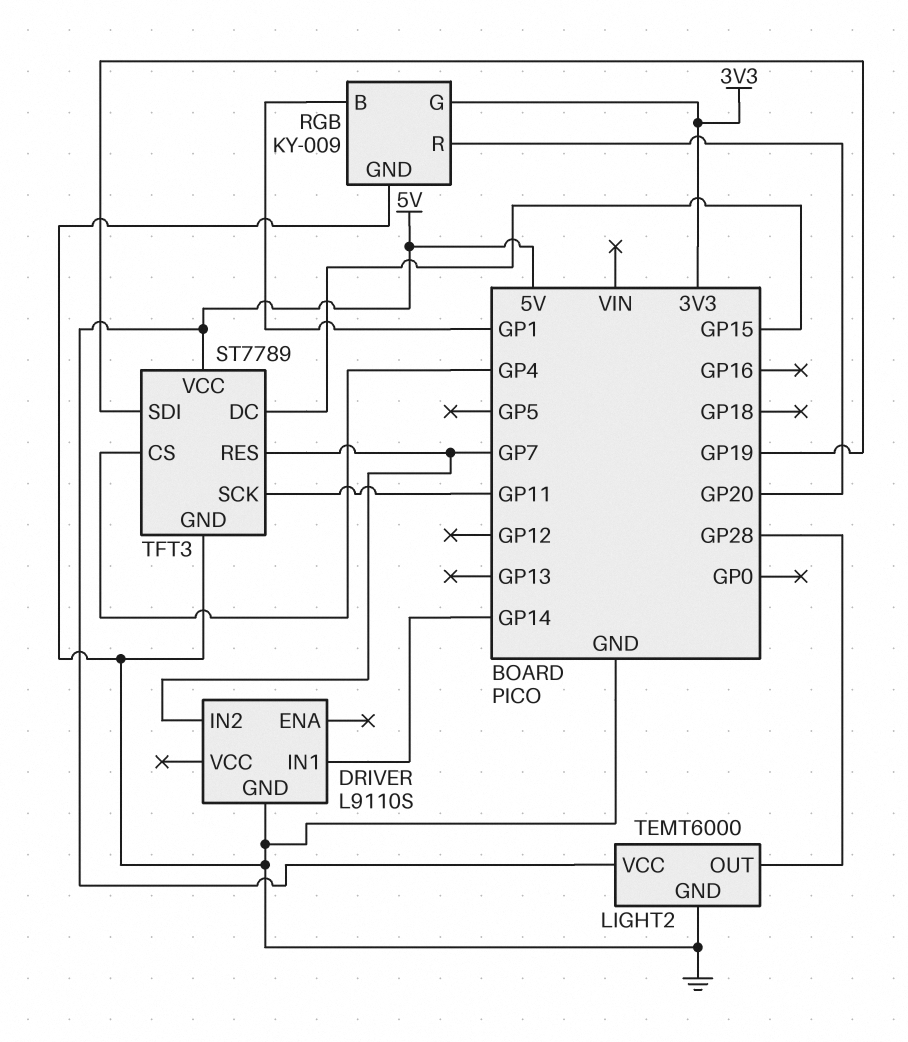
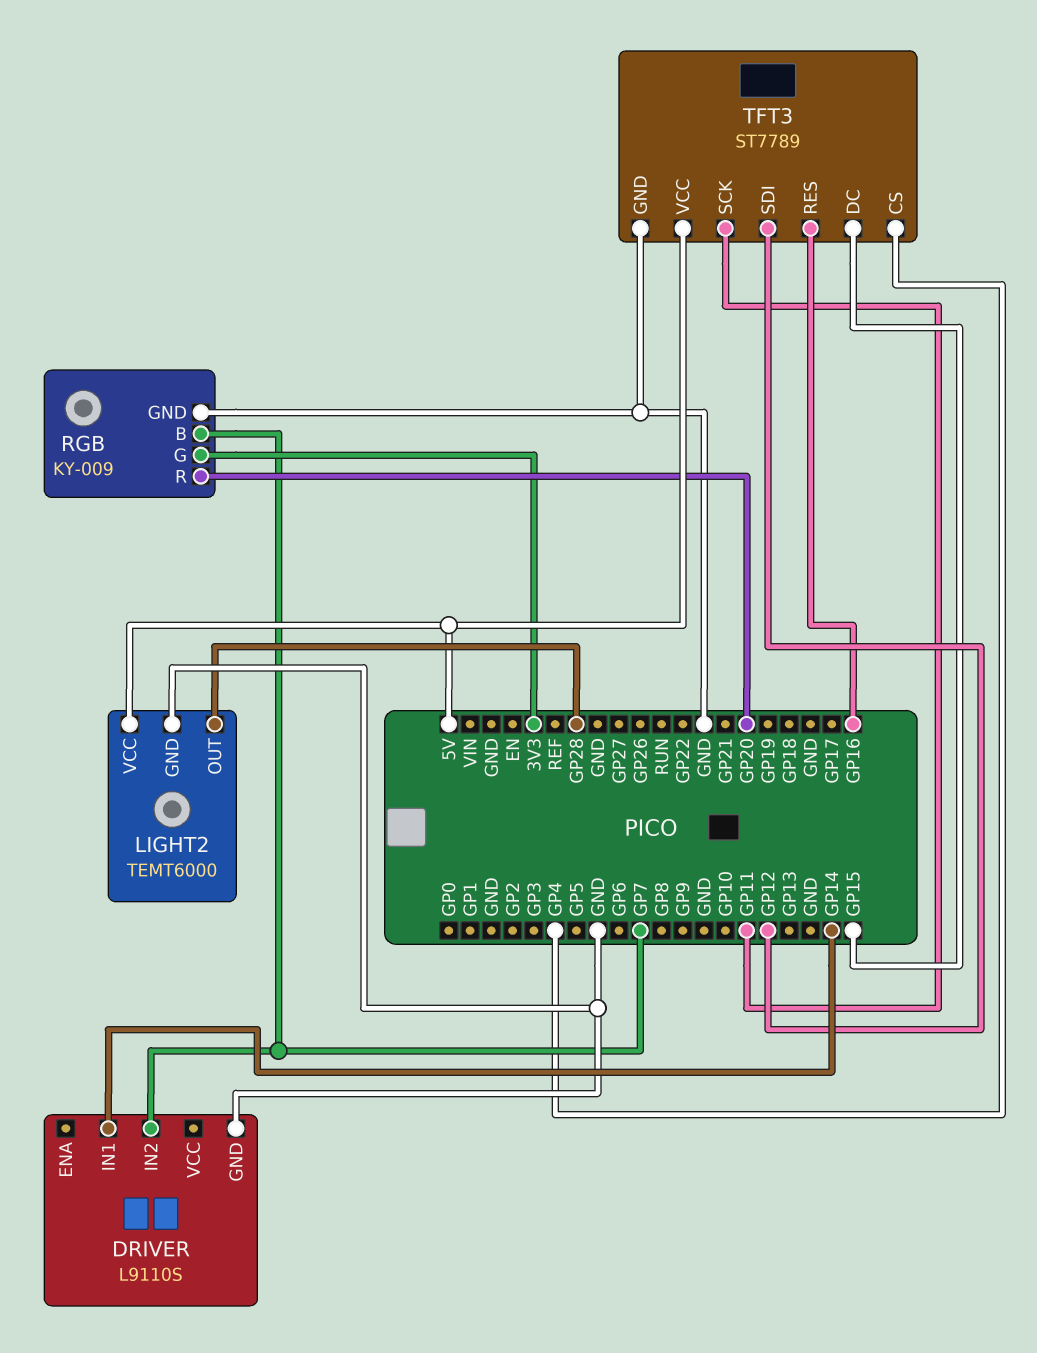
RGB pin B: GP1 -> GP7
TFT3 pin RES: GP7 -> GP16
TFT3 pin SDI: GP19 -> GP12

